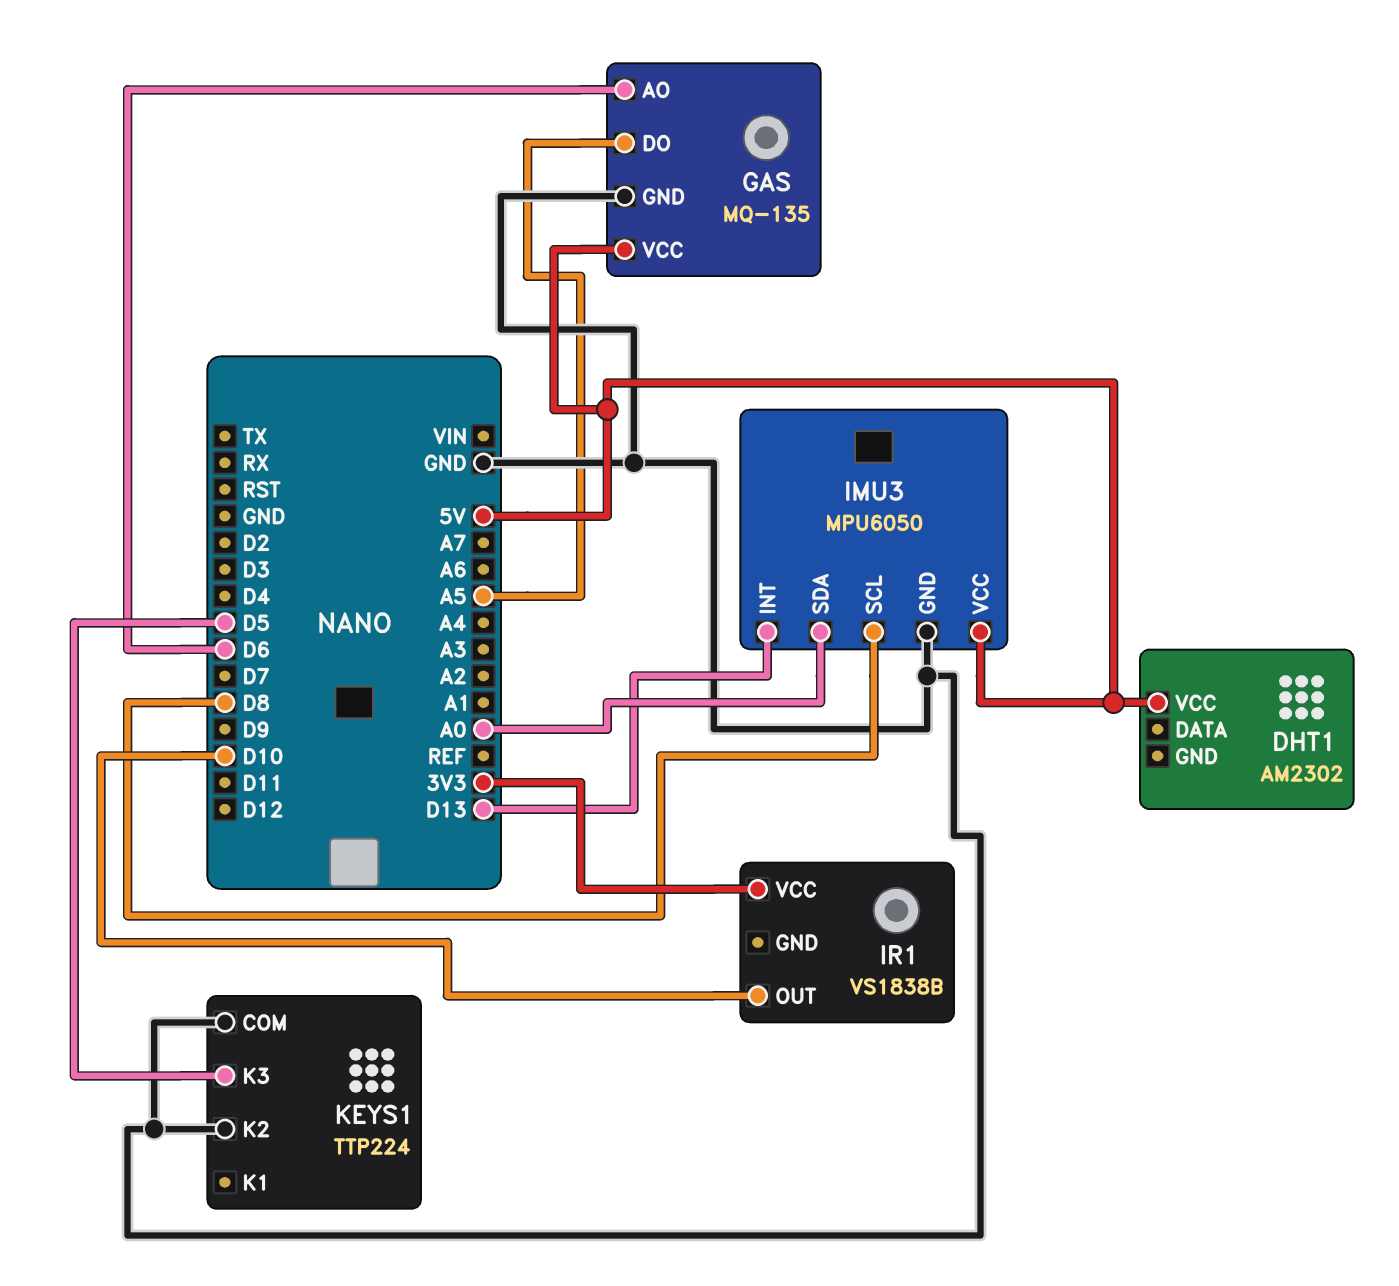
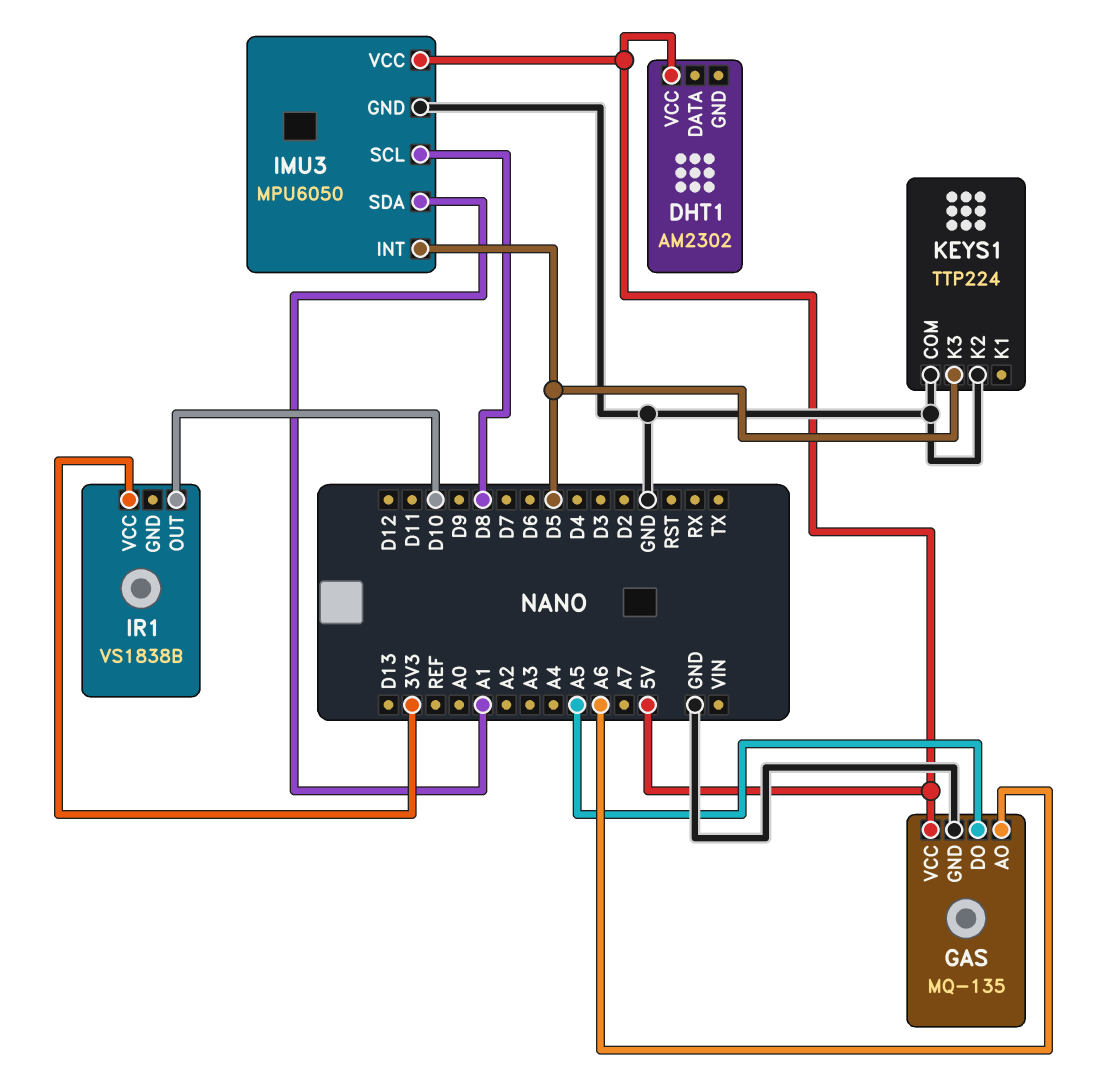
GAS pin AO: D6 -> A6
IMU3 pin INT: D13 -> D5
IMU3 pin SDA: A0 -> A1

